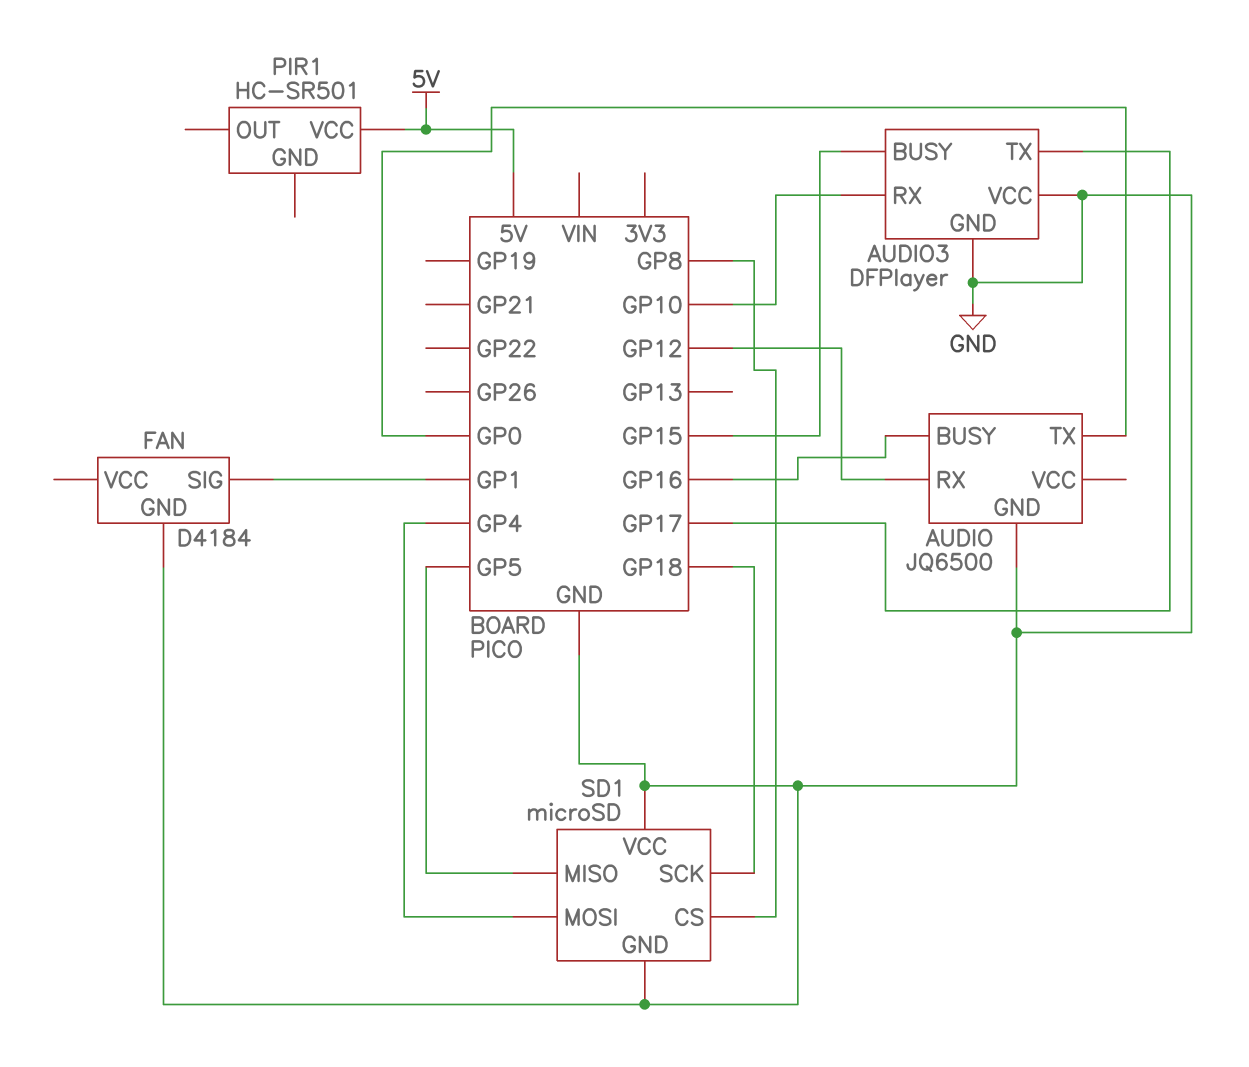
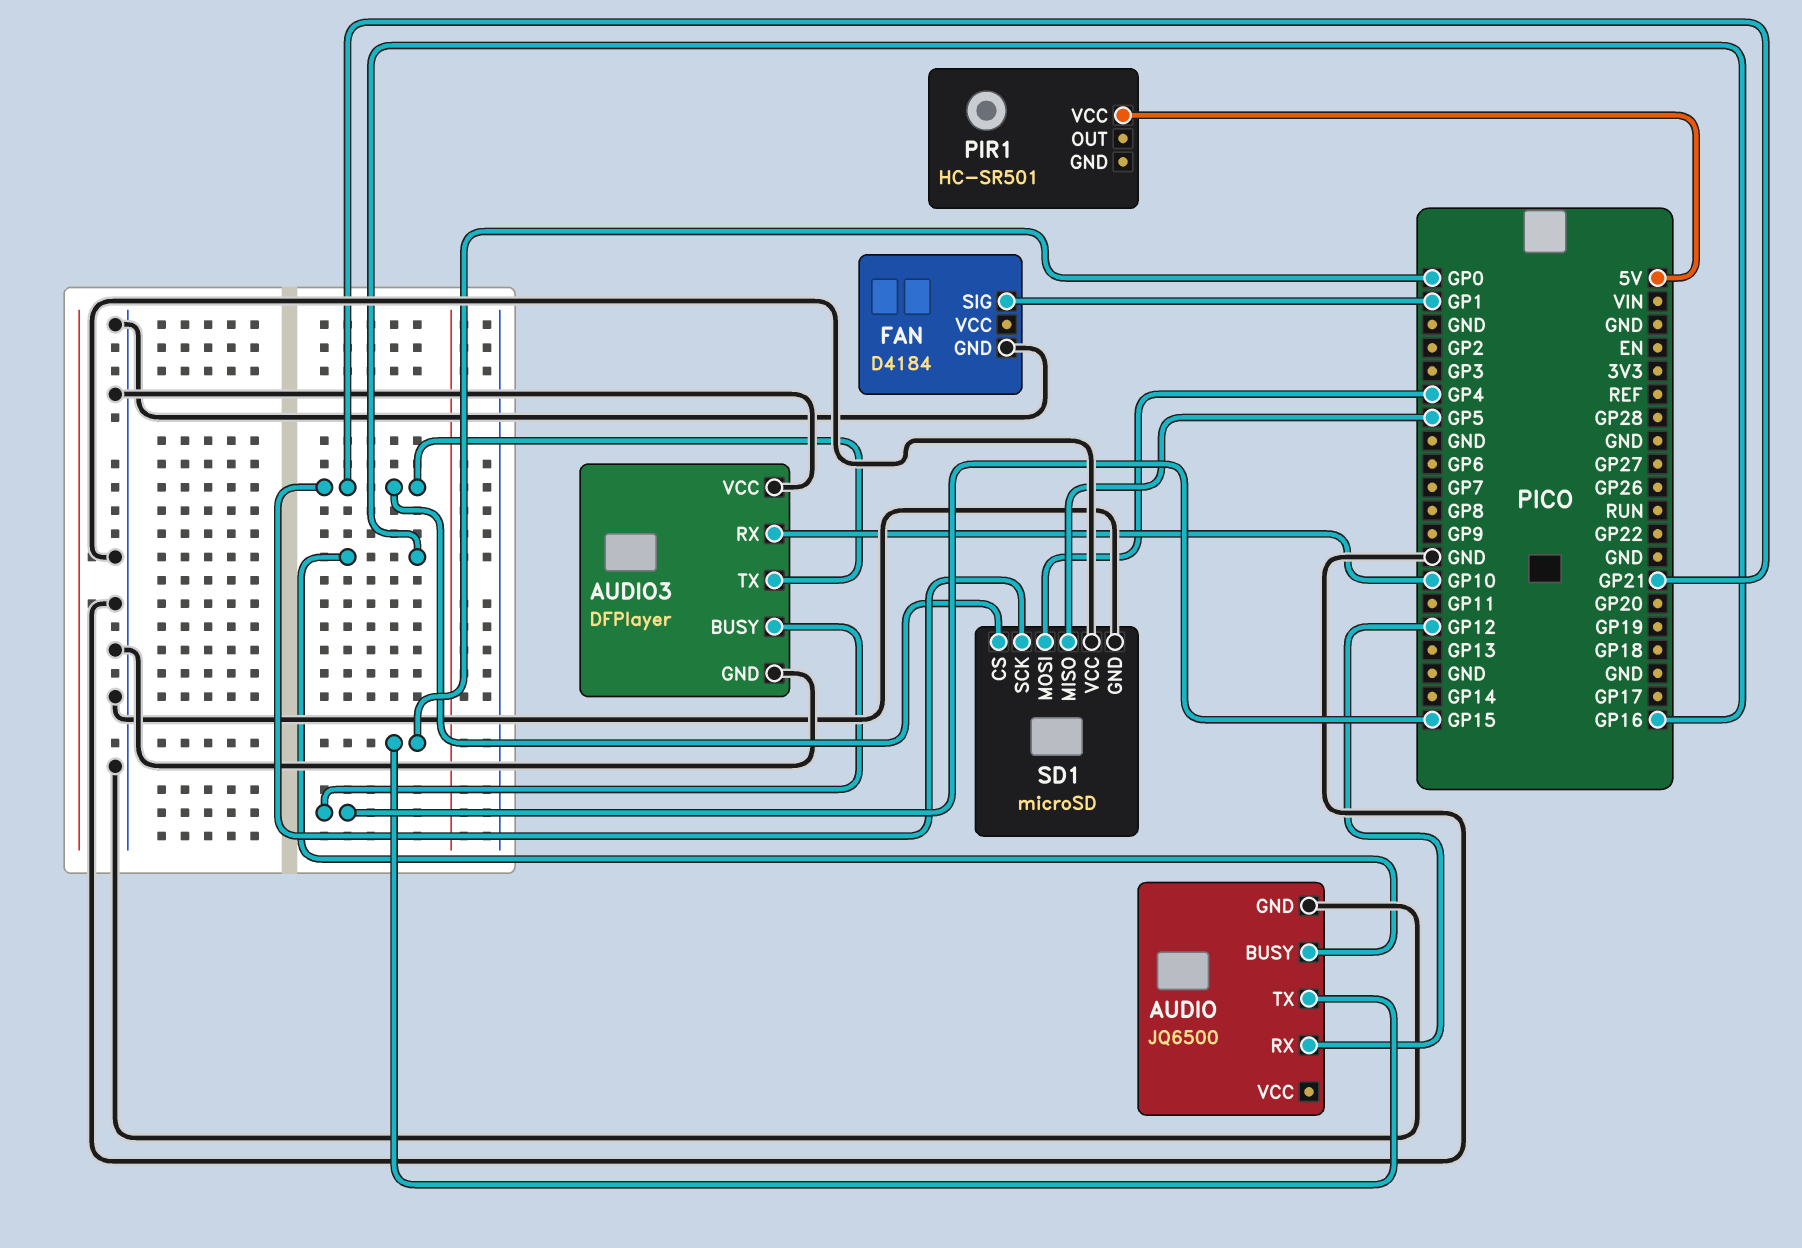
AUDIO3 pin TX: GP17 -> GP21
SD1 pin CS: GP8 -> GP21
SD1 pin SCK: GP18 -> GP21

